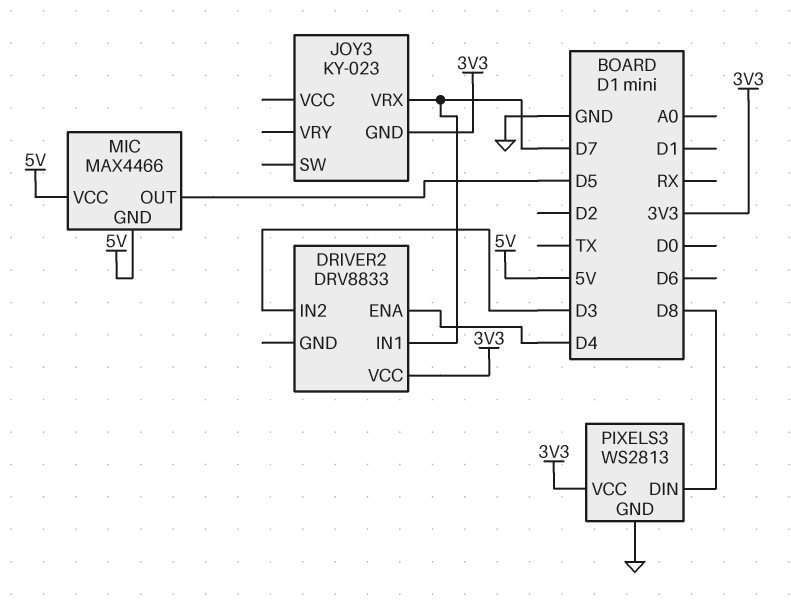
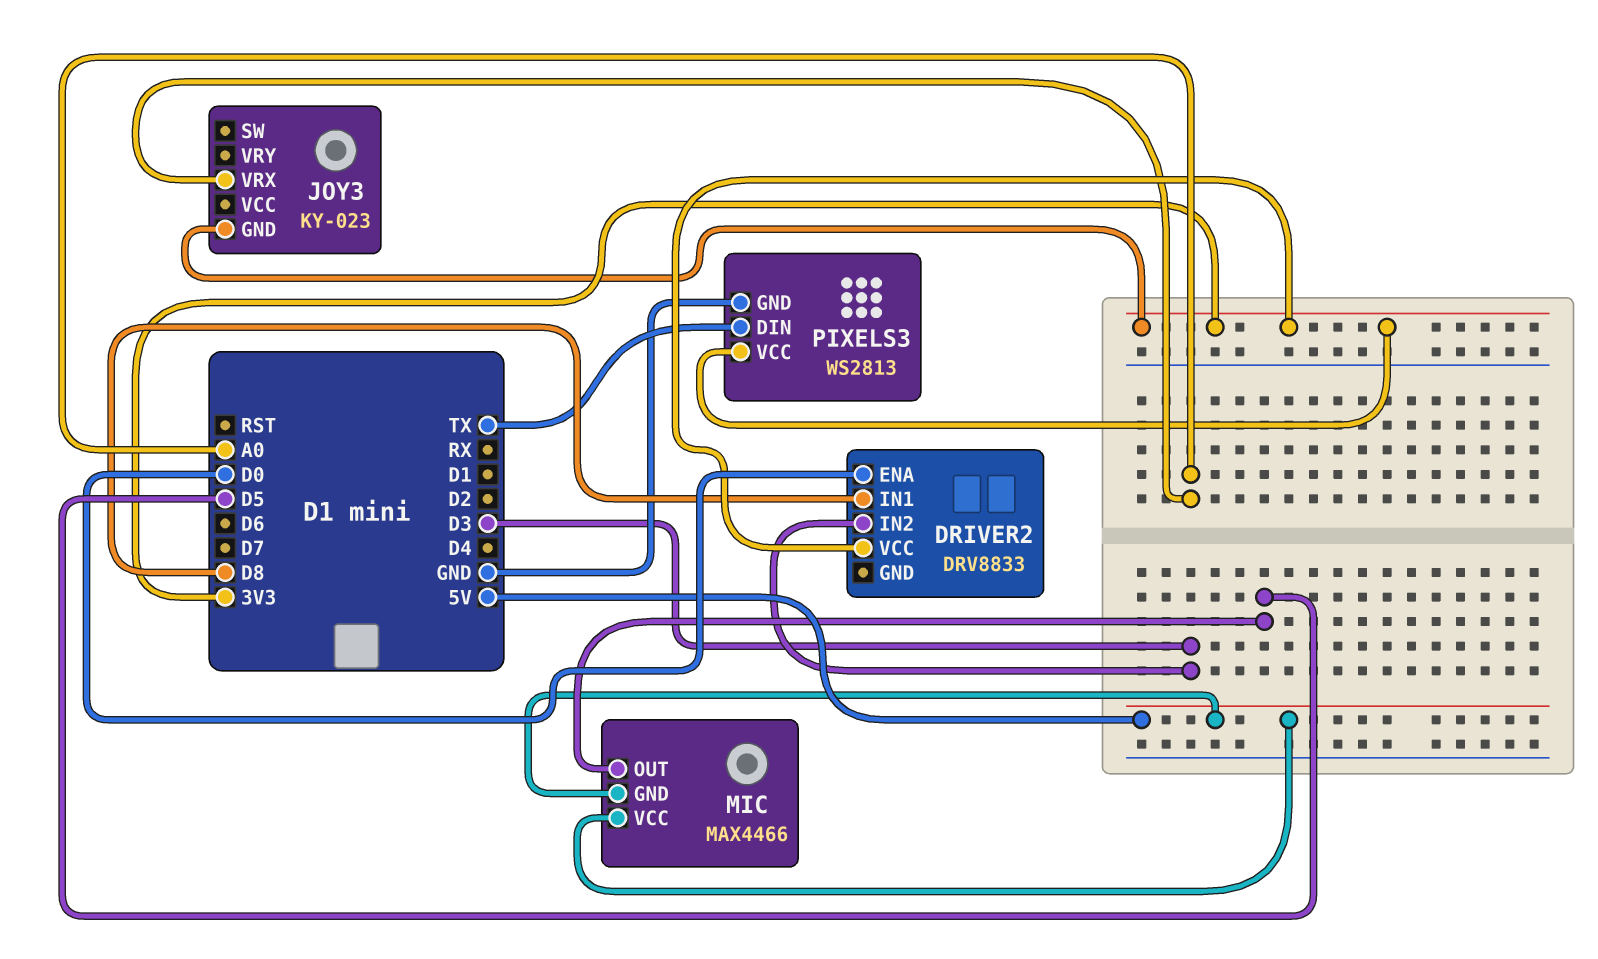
DRIVER2 pin ENA: D4 -> D0
DRIVER2 pin IN1: D7 -> D8
JOY3 pin VRX: D7 -> A0
PIXELS3 pin DIN: D8 -> TX

